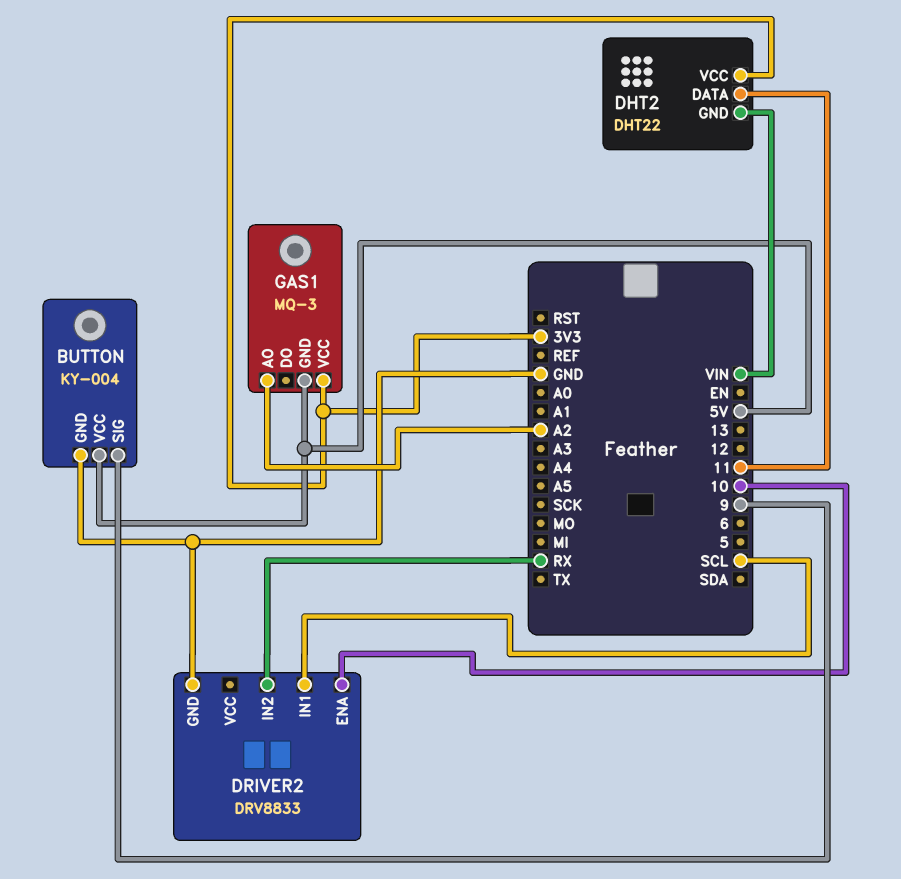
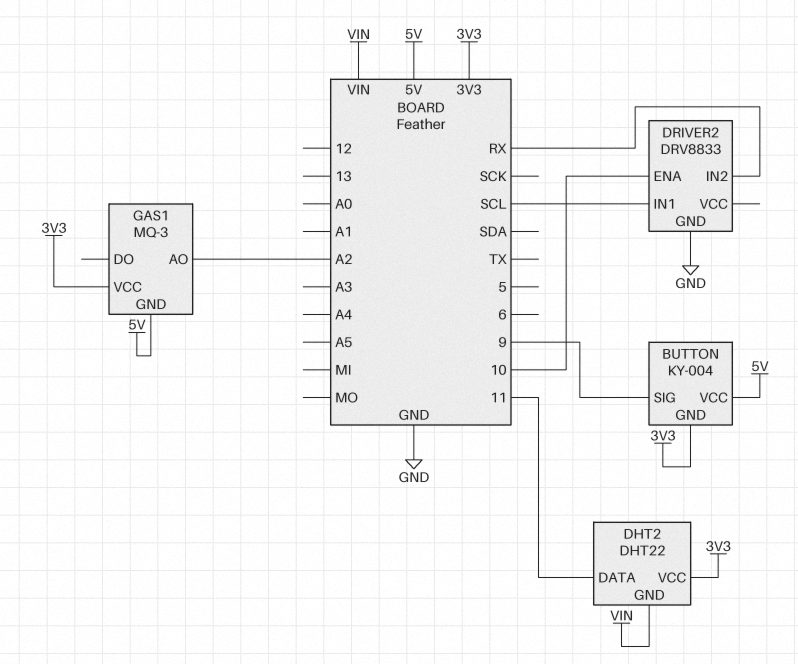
BUTTON pin GND: GND -> 3V3

